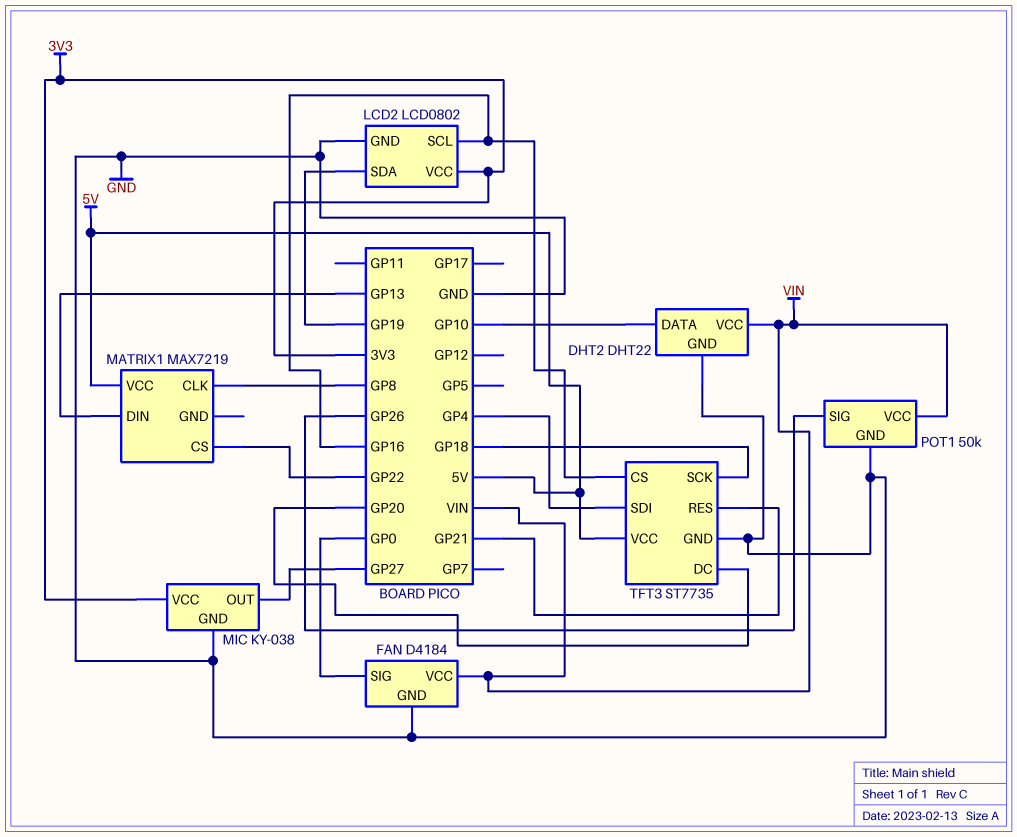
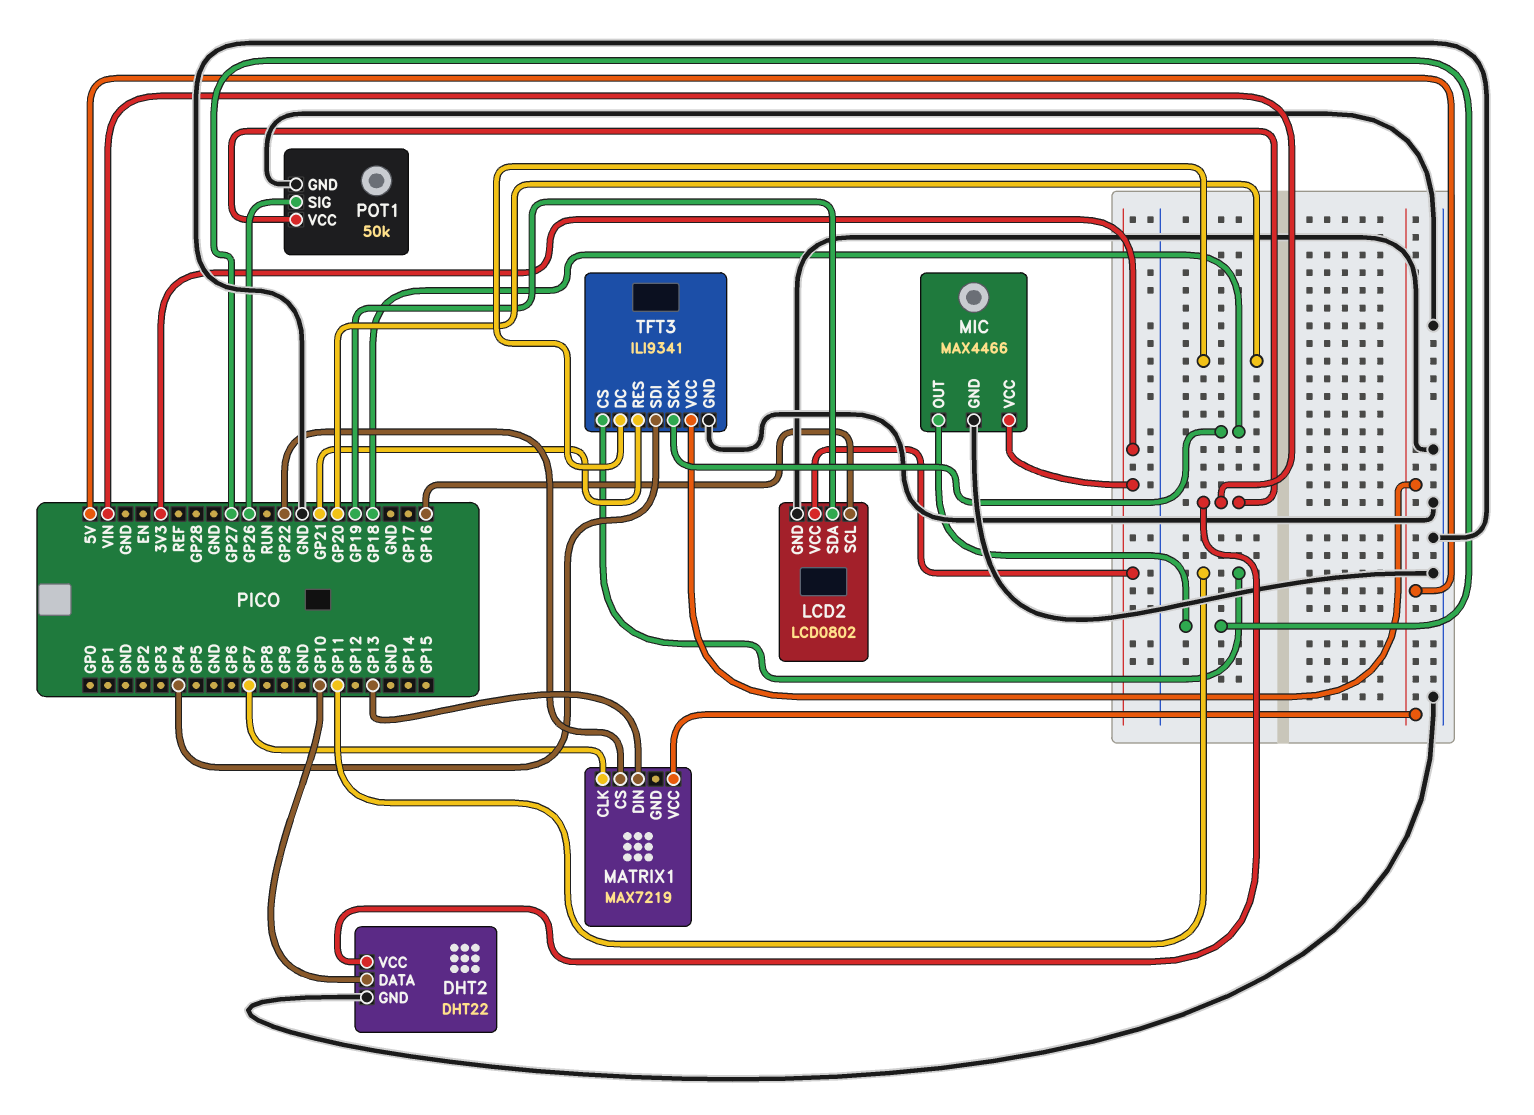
FAN: D4184 -> none
FAN pin GND: GND -> none
FAN pin SIG: GP0 -> none
FAN pin VCC: VIN -> none
MATRIX1 pin CLK: GP8 -> GP7
MIC: KY-038 -> MAX4466
TFT3: ST7735 -> ILI9341
TFT3 pin CS: GP16 -> GP11

